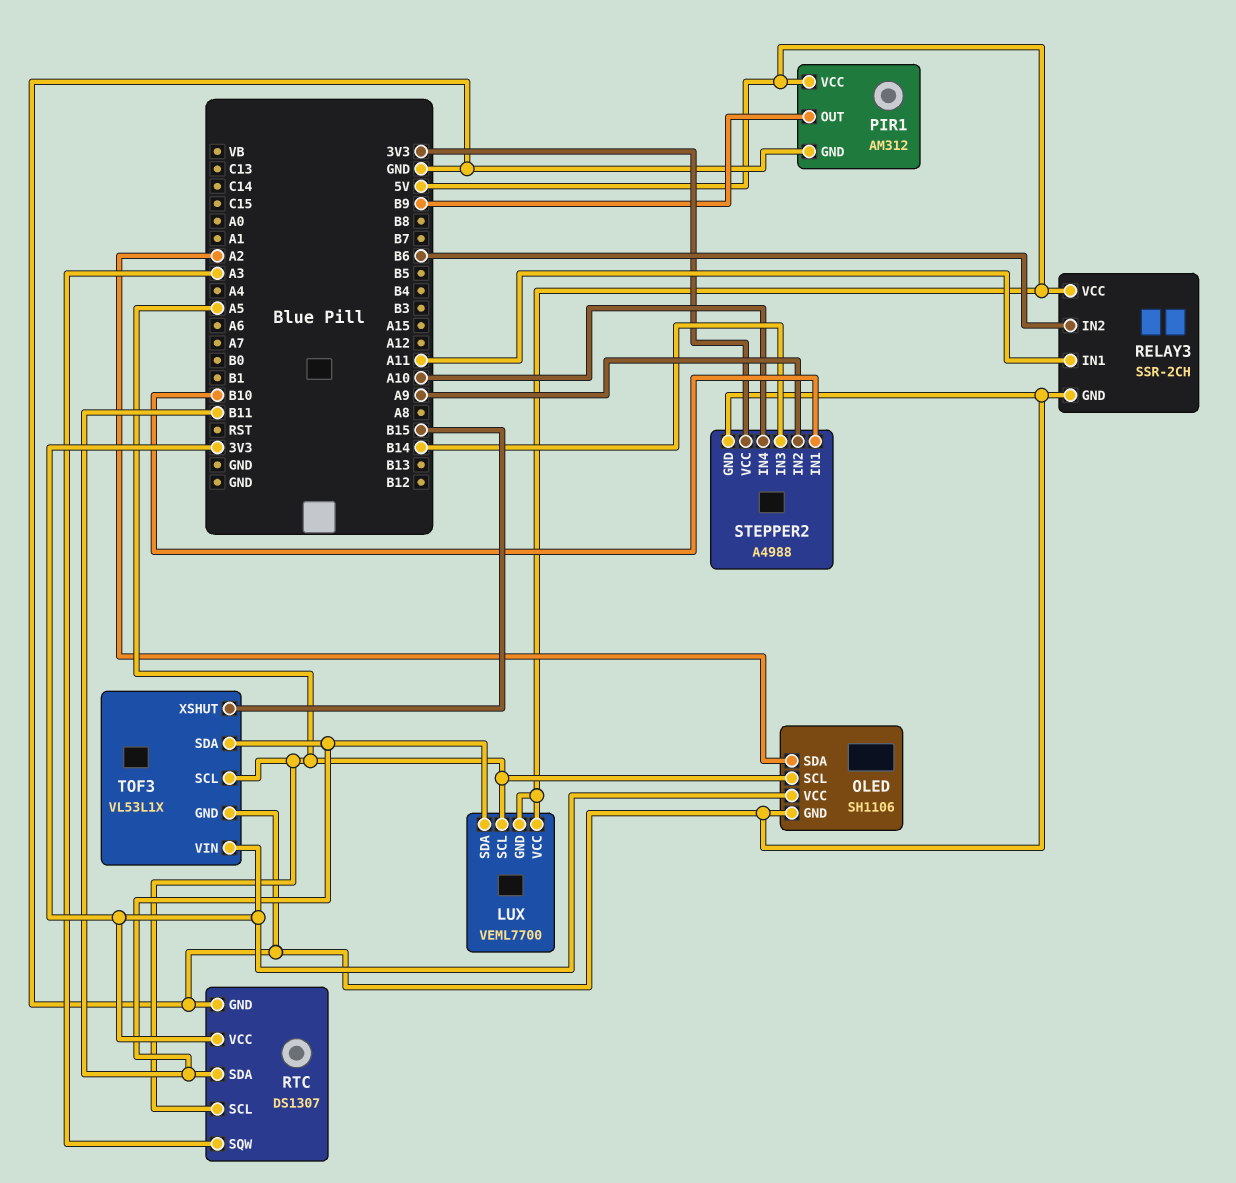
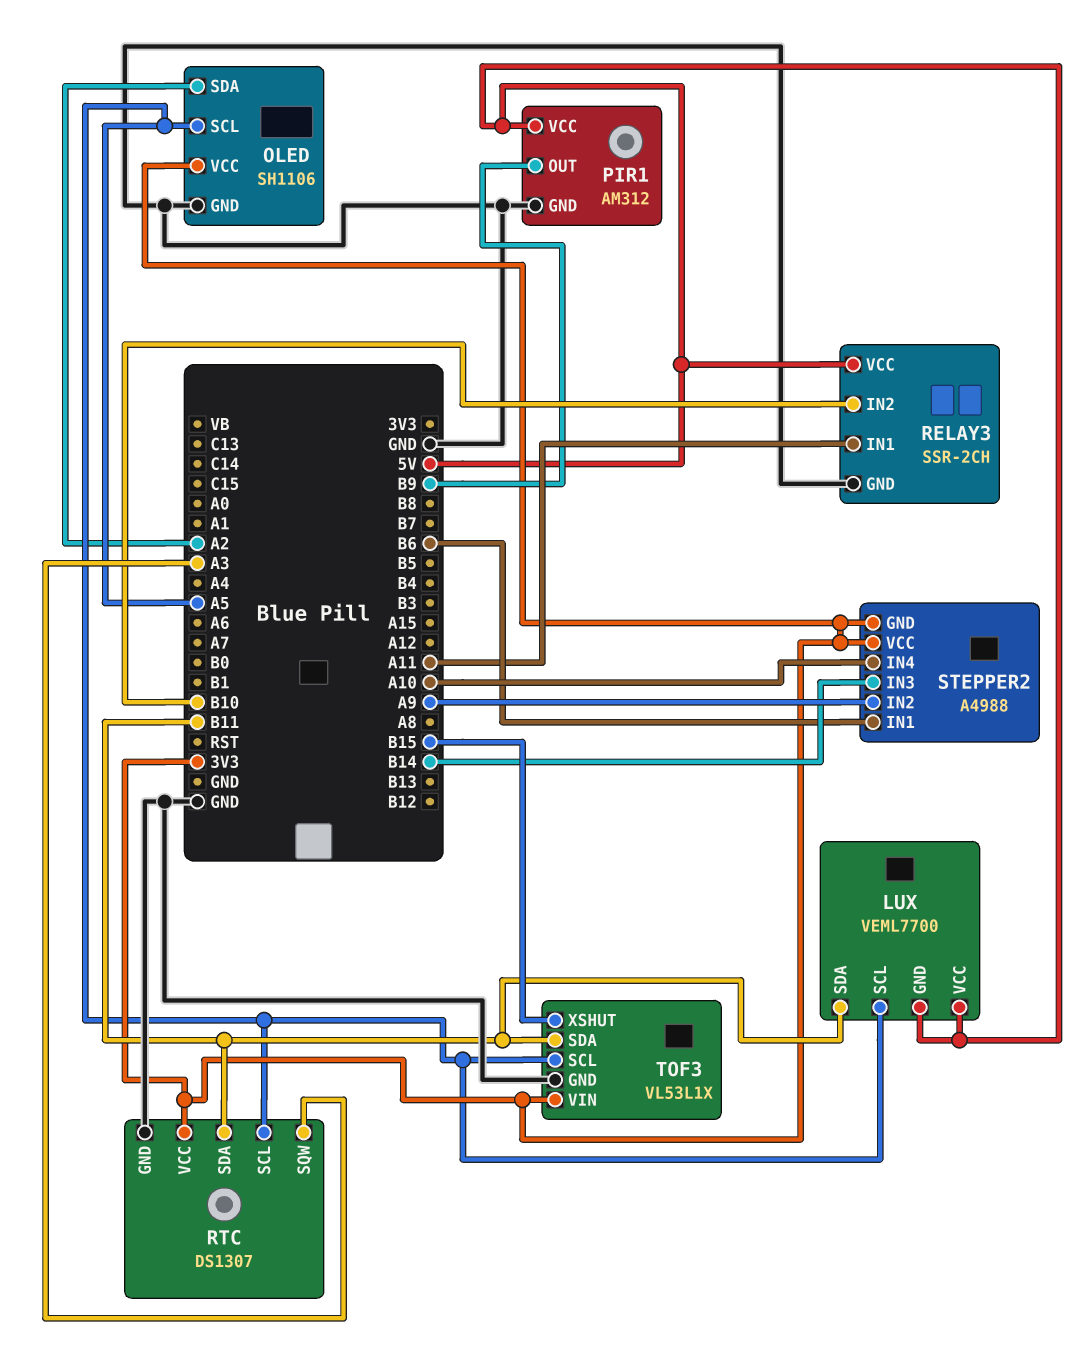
RELAY3 pin IN2: B6 -> B10
STEPPER2 pin GND: GND -> 3V3
STEPPER2 pin IN1: B10 -> B6

